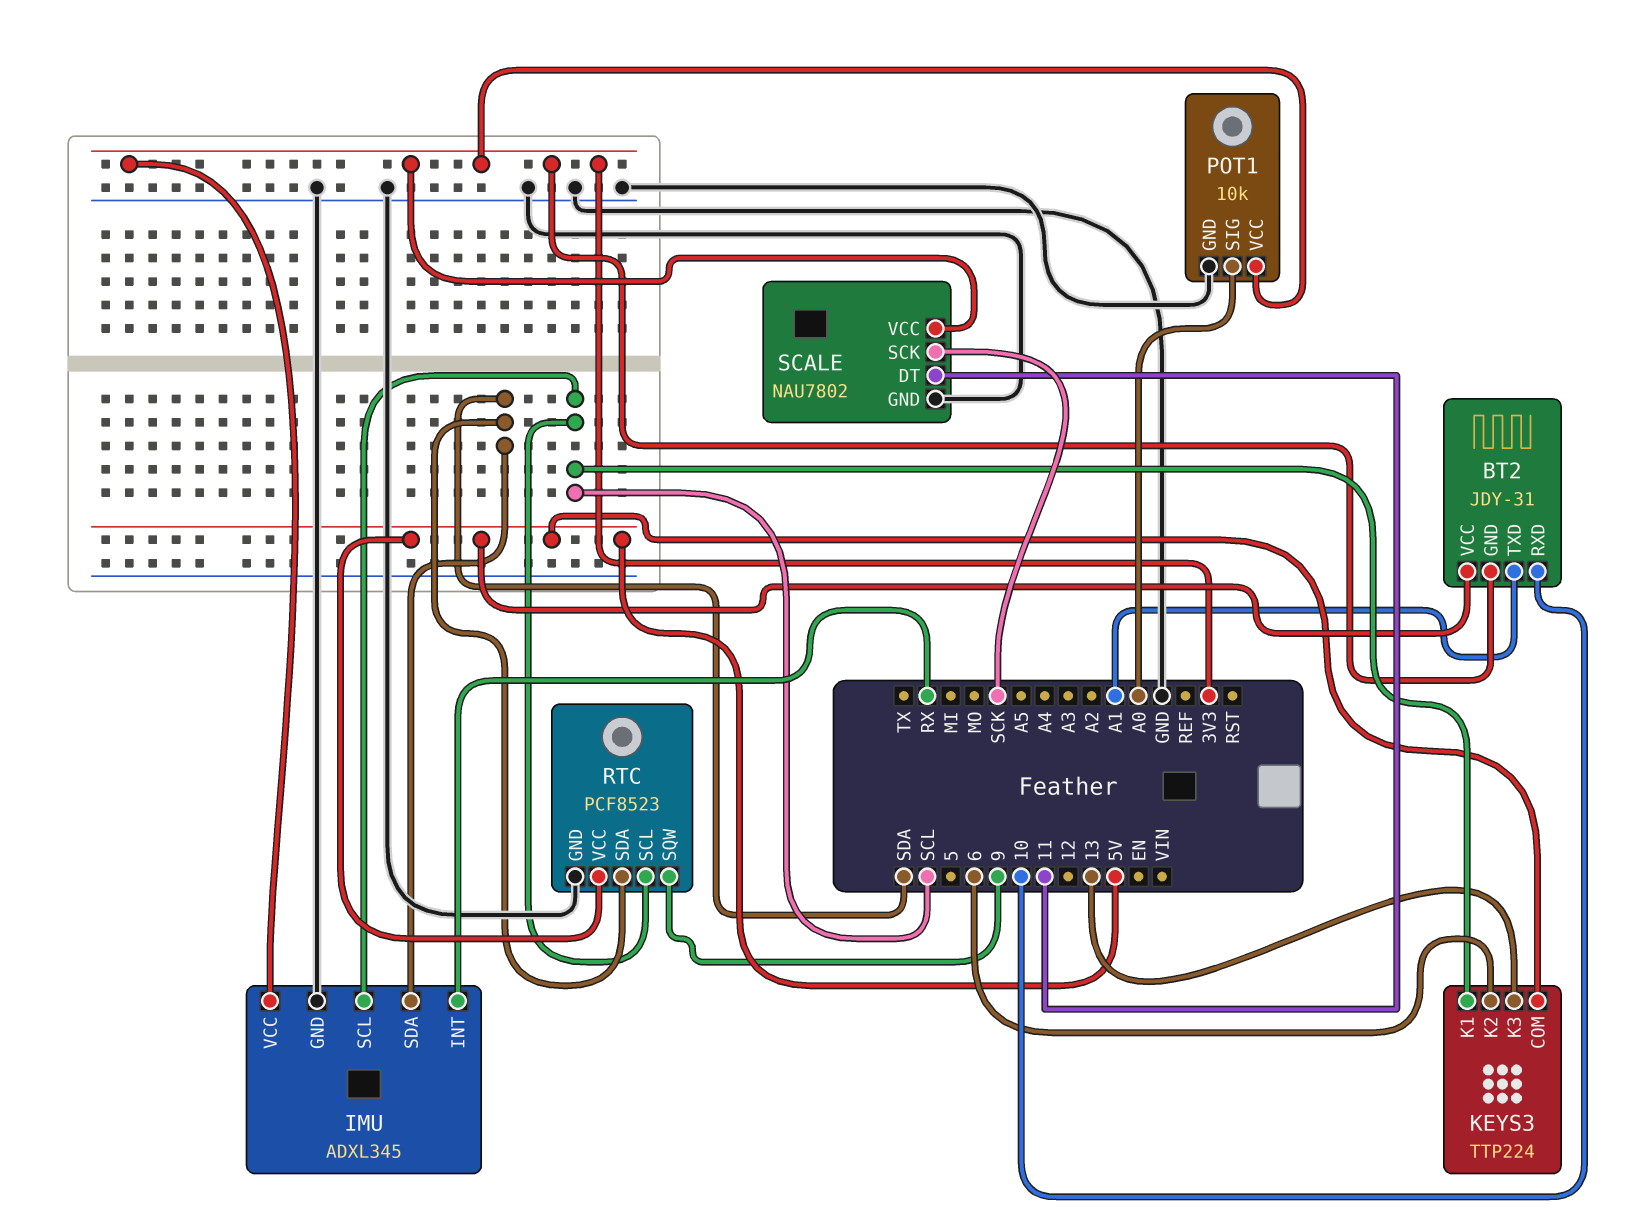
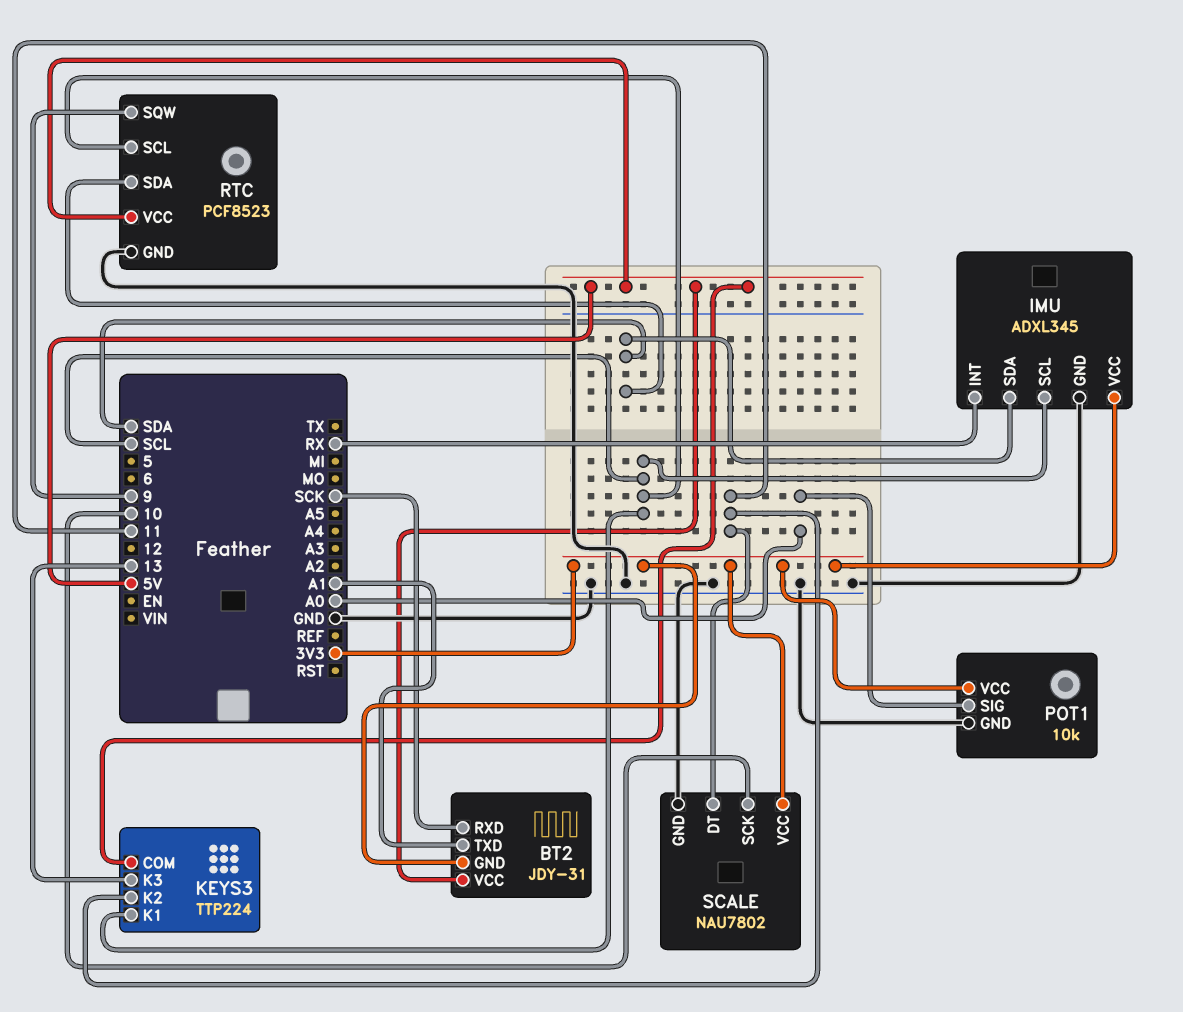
BT2 pin RXD: 10 -> SCK
KEYS3 pin K2: 6 -> 11
SCALE pin SCK: SCK -> 10

